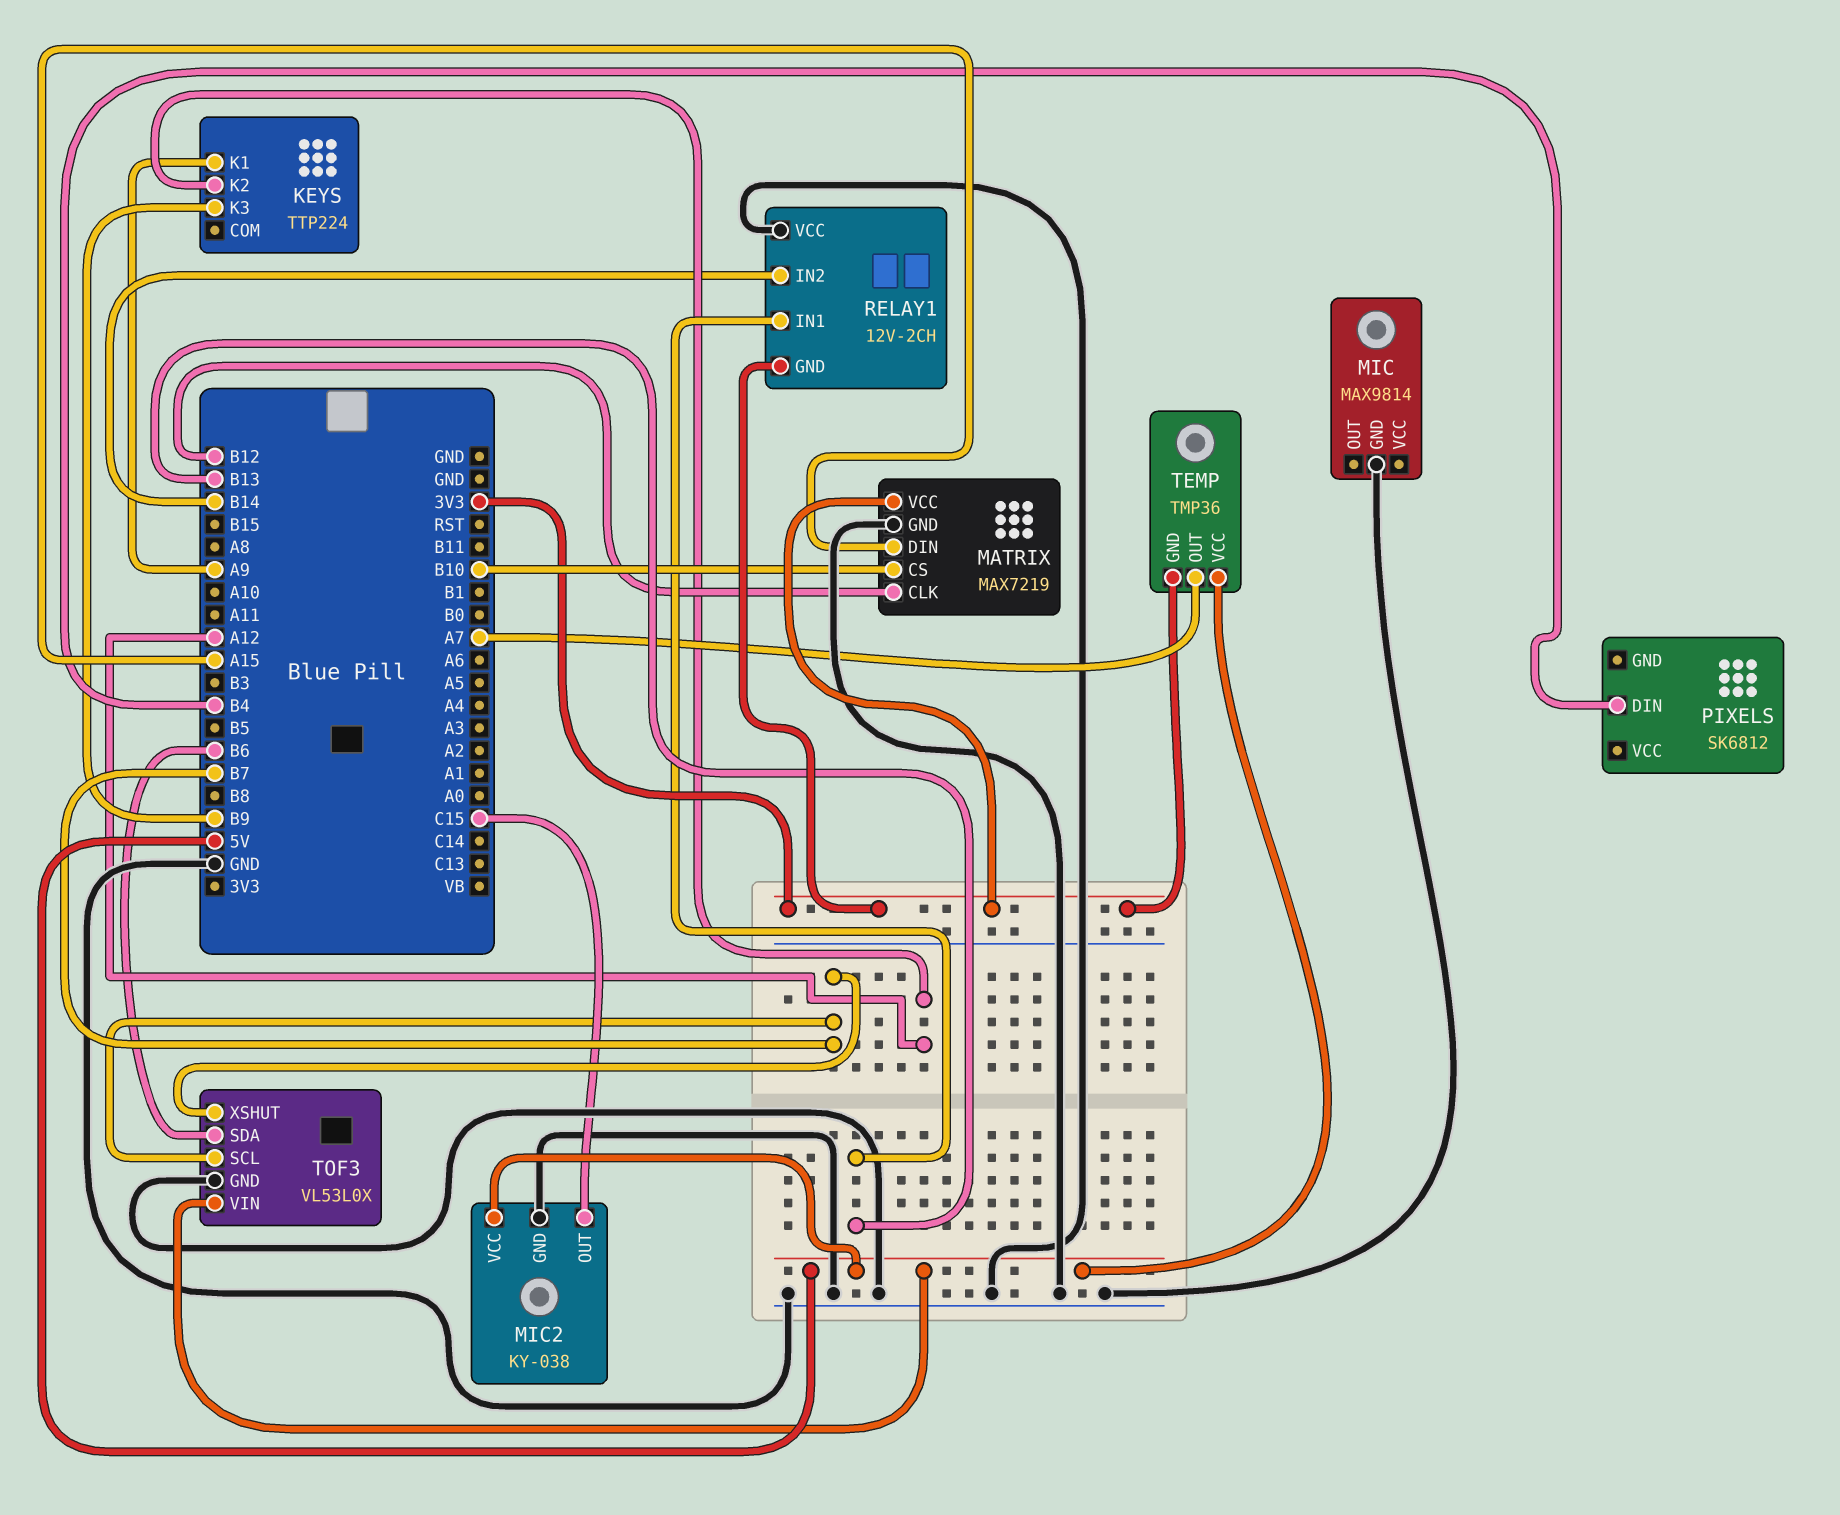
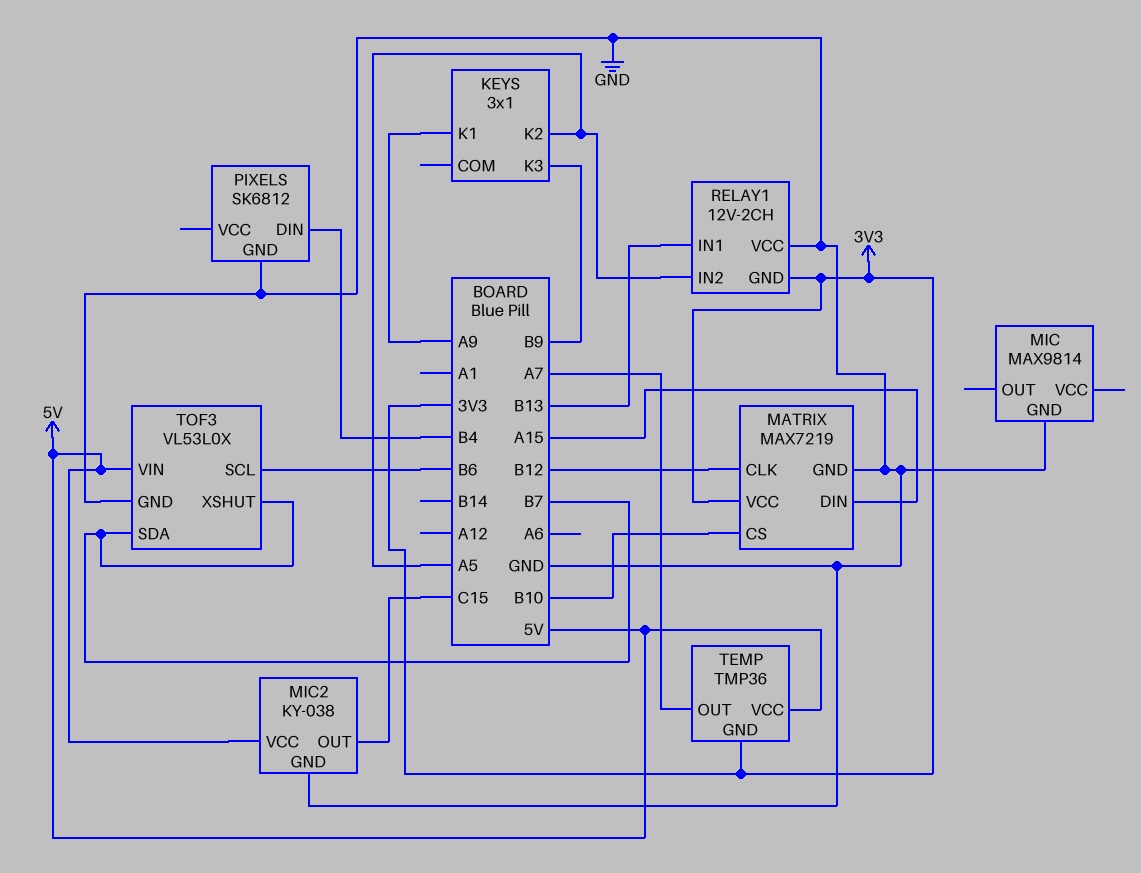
KEYS: TTP224 -> 3x1
KEYS pin K2: A12 -> A5
PIXELS pin GND: none -> GND
RELAY1 pin IN2: B14 -> A5
TOF3 pin SCL: B7 -> B6
TOF3 pin SDA: B6 -> B7

